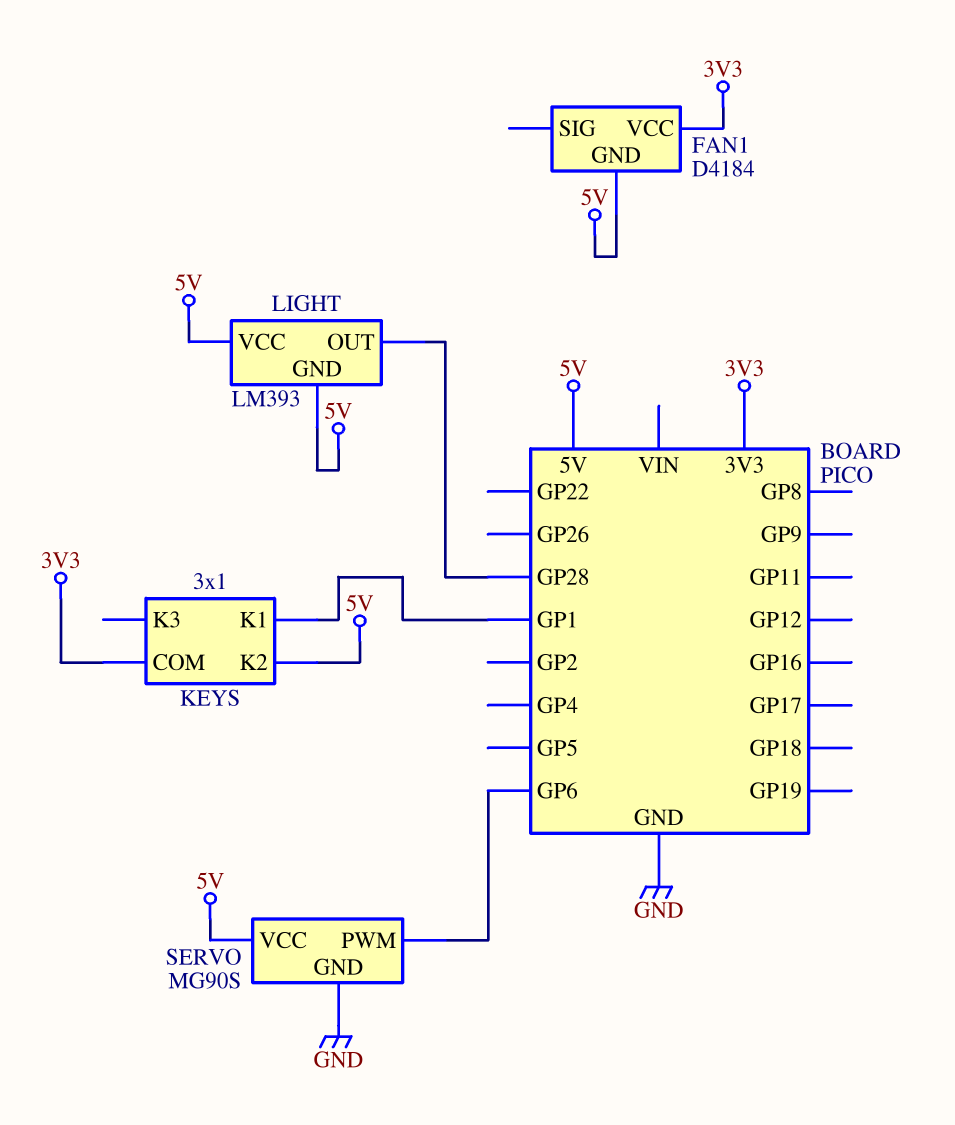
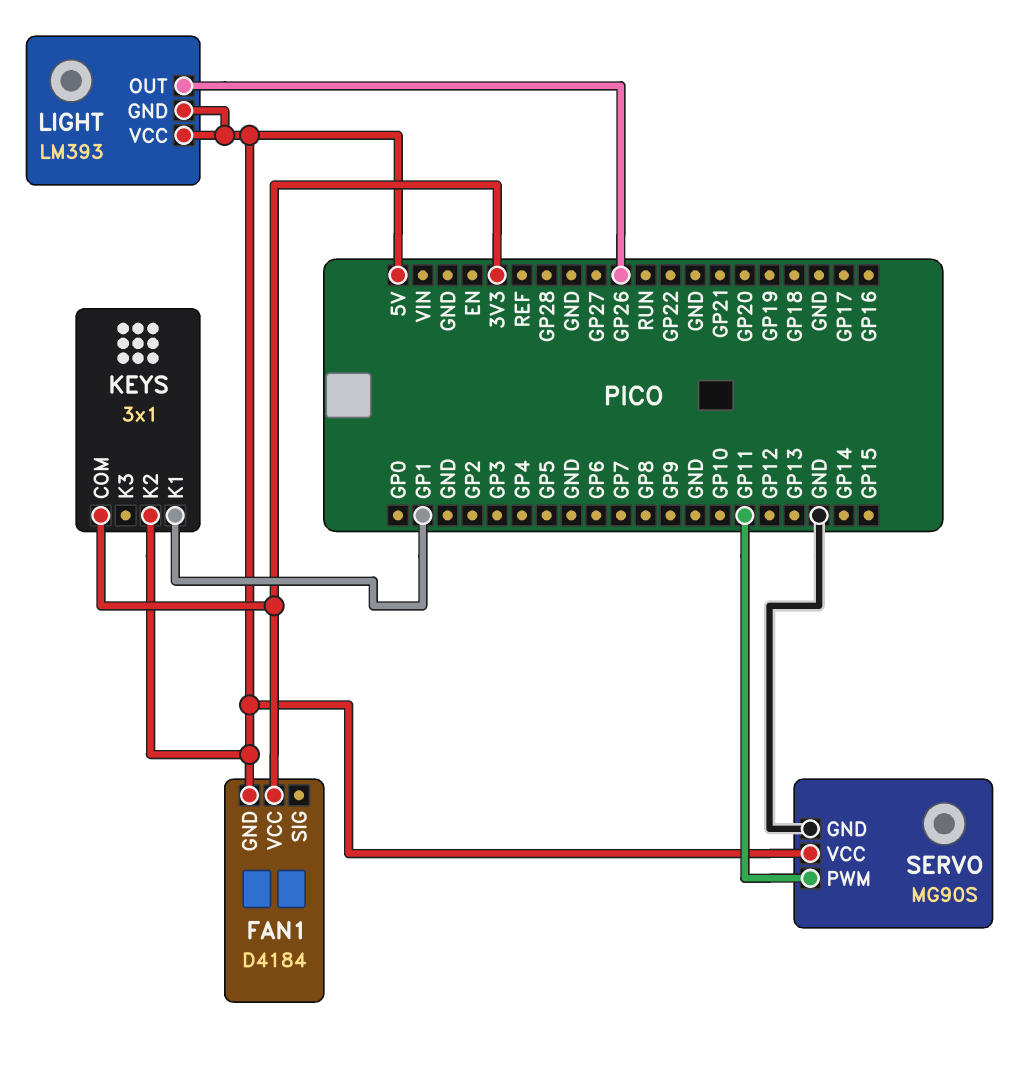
LIGHT pin OUT: GP28 -> GP26
SERVO pin PWM: GP6 -> GP11

